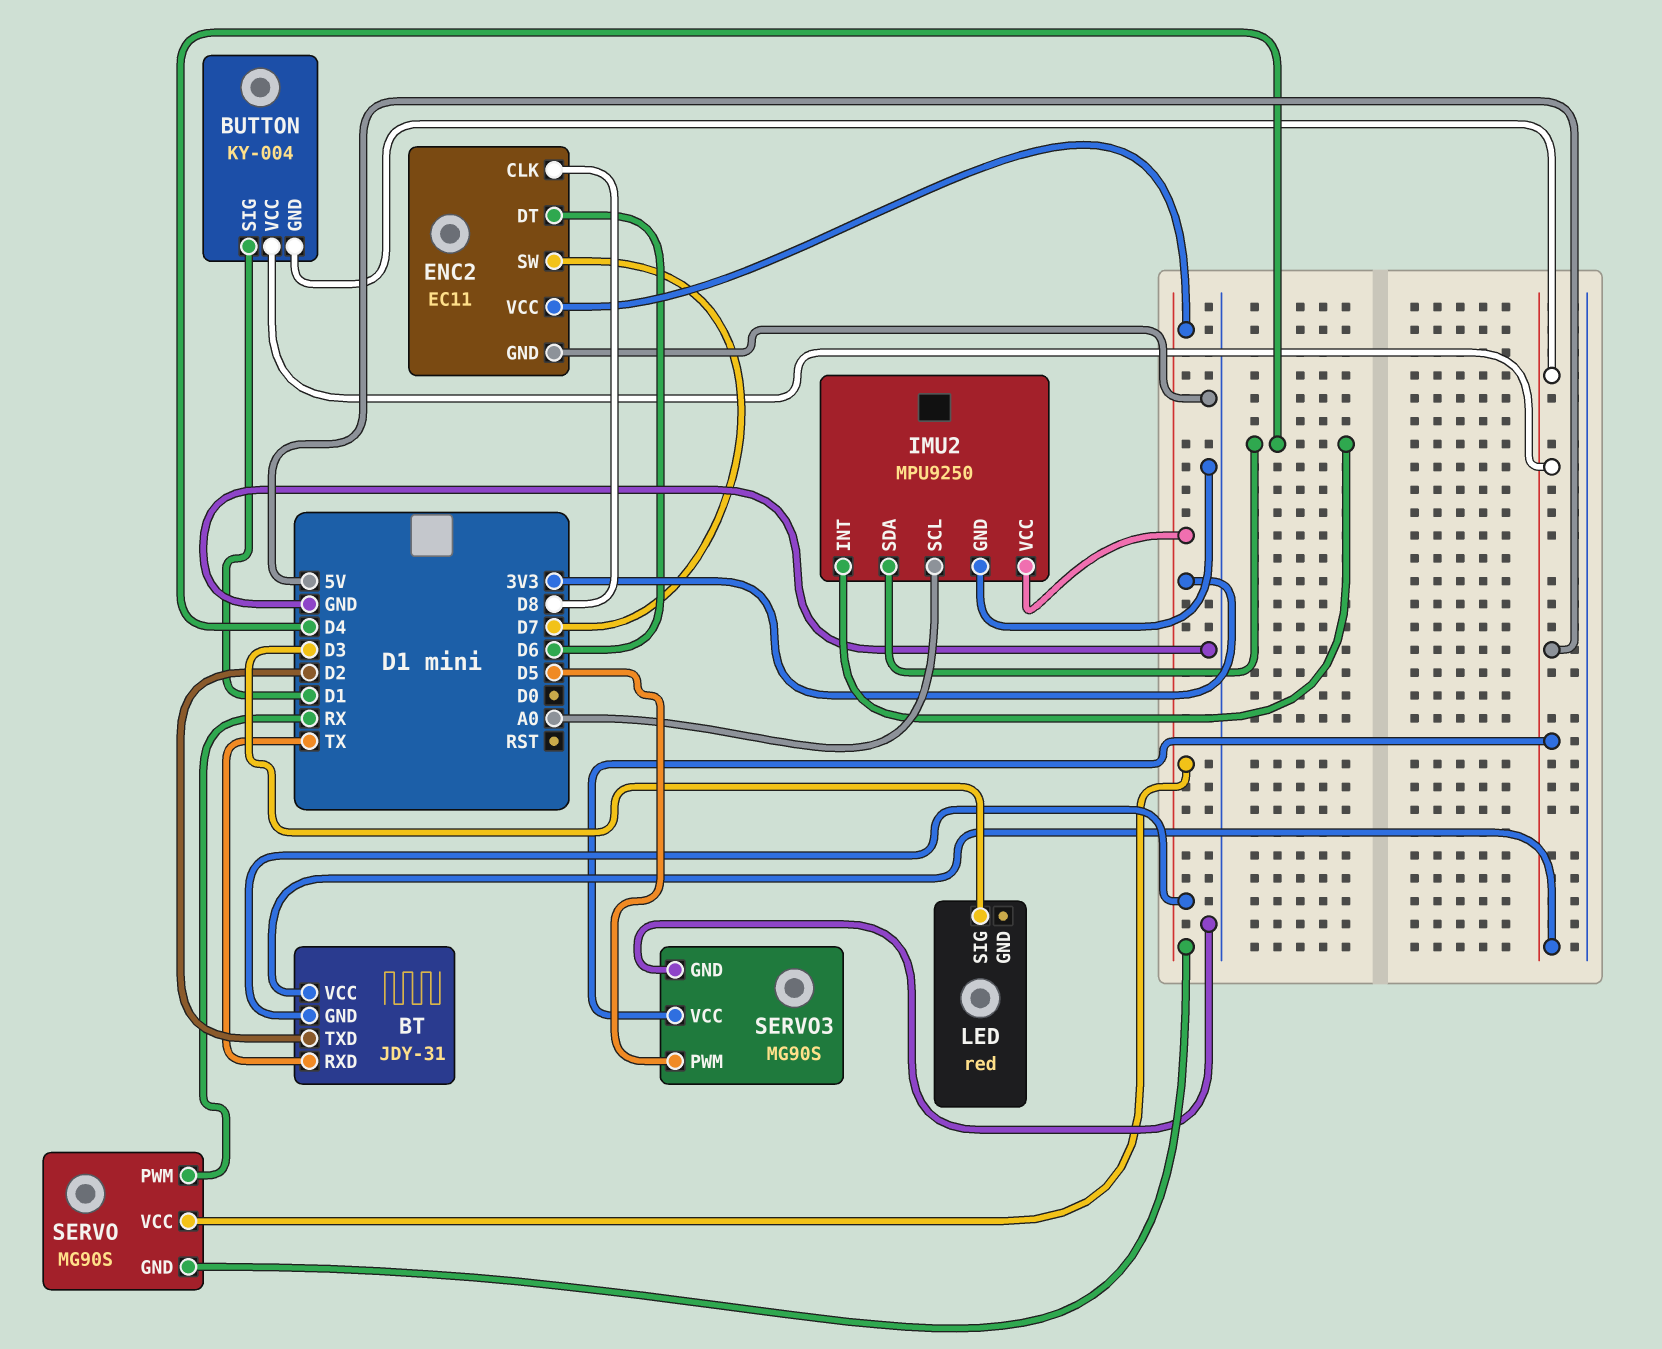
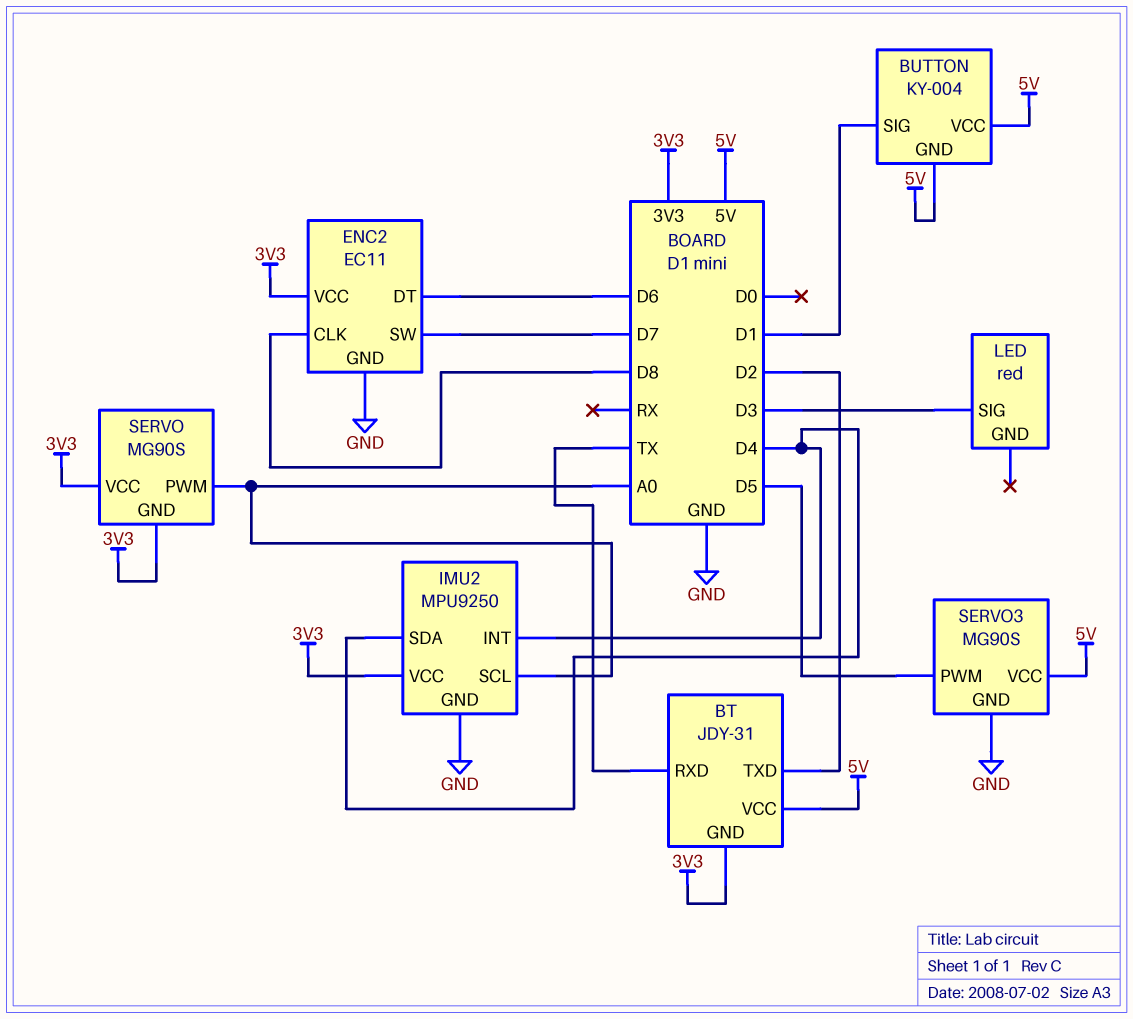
SERVO pin PWM: RX -> A0

